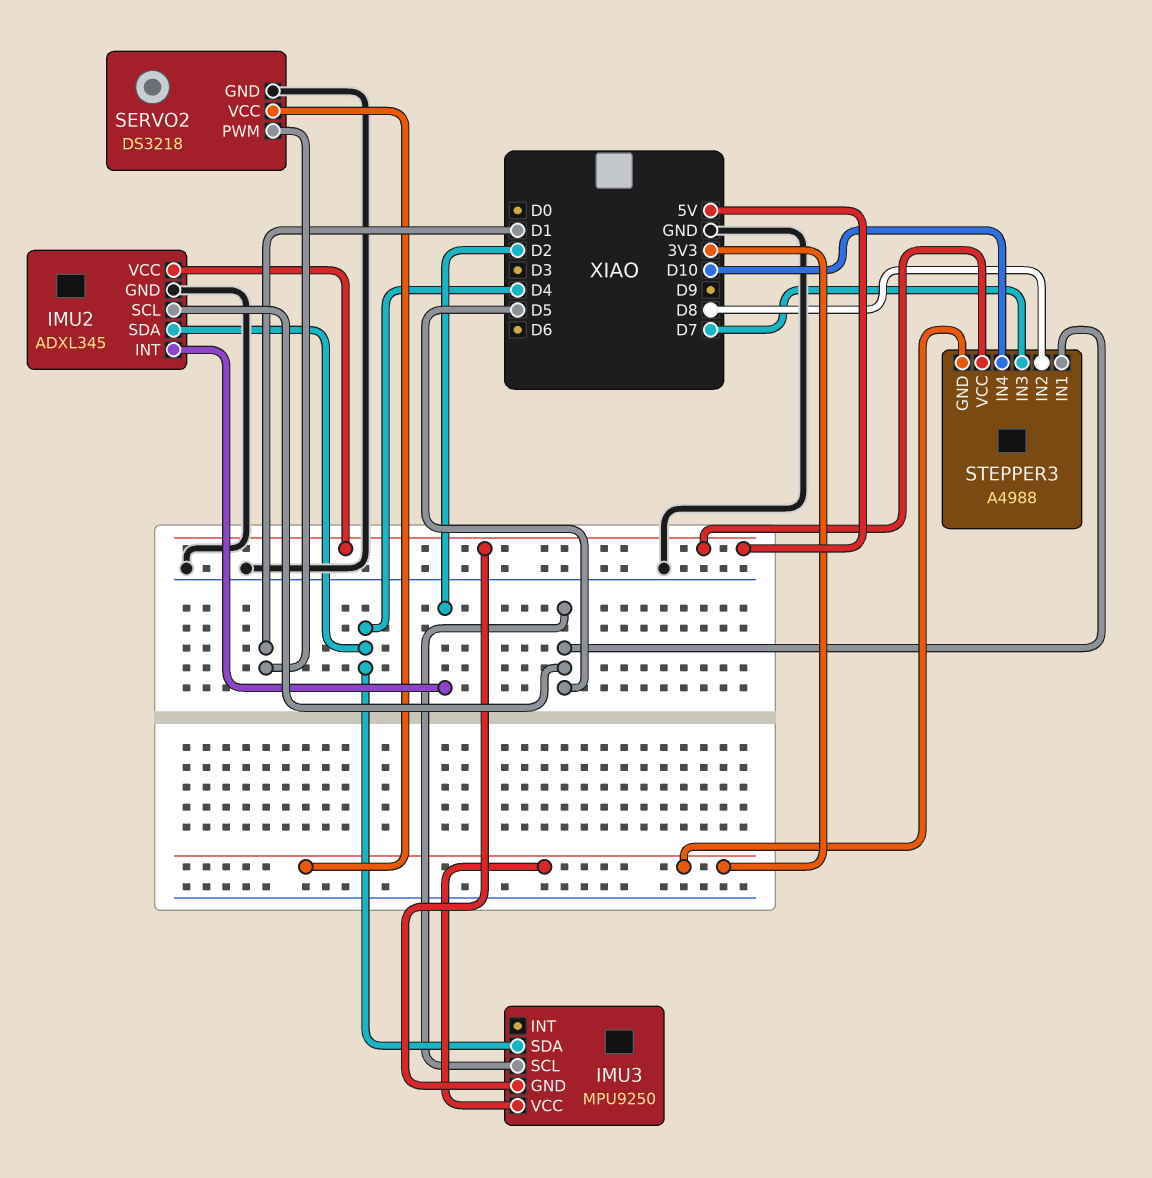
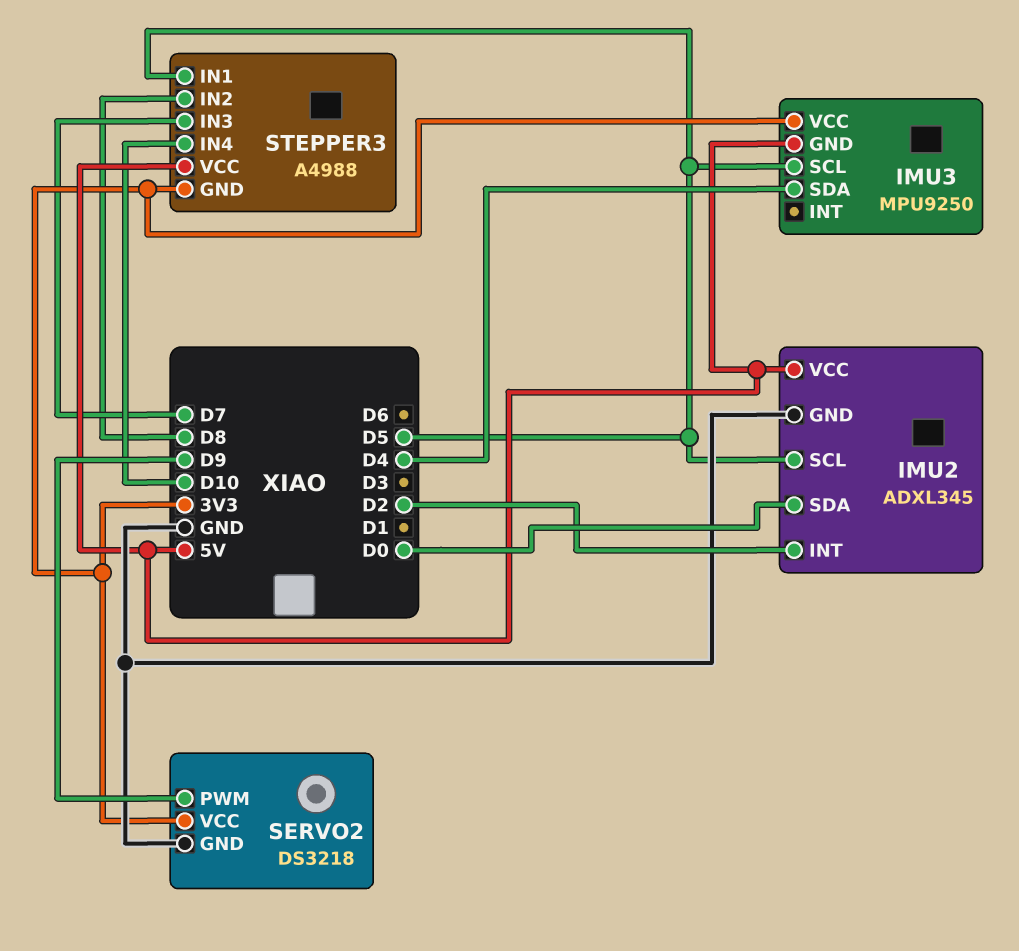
IMU2 pin SDA: D4 -> D0
SERVO2 pin PWM: D1 -> D9

